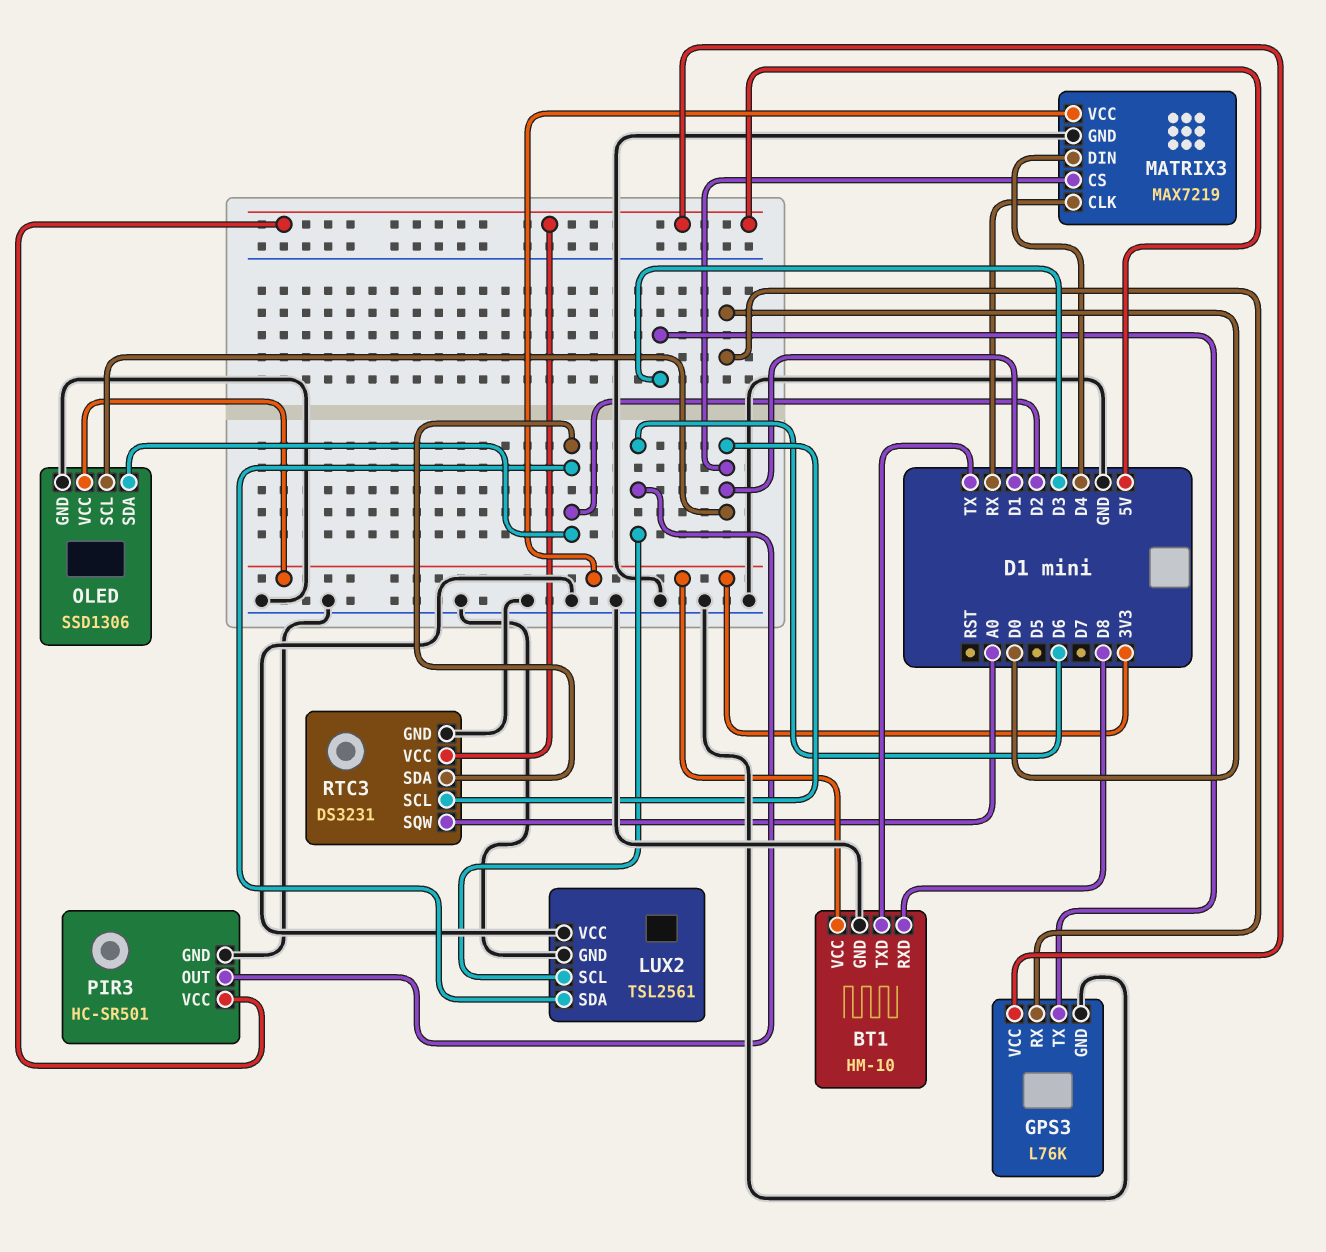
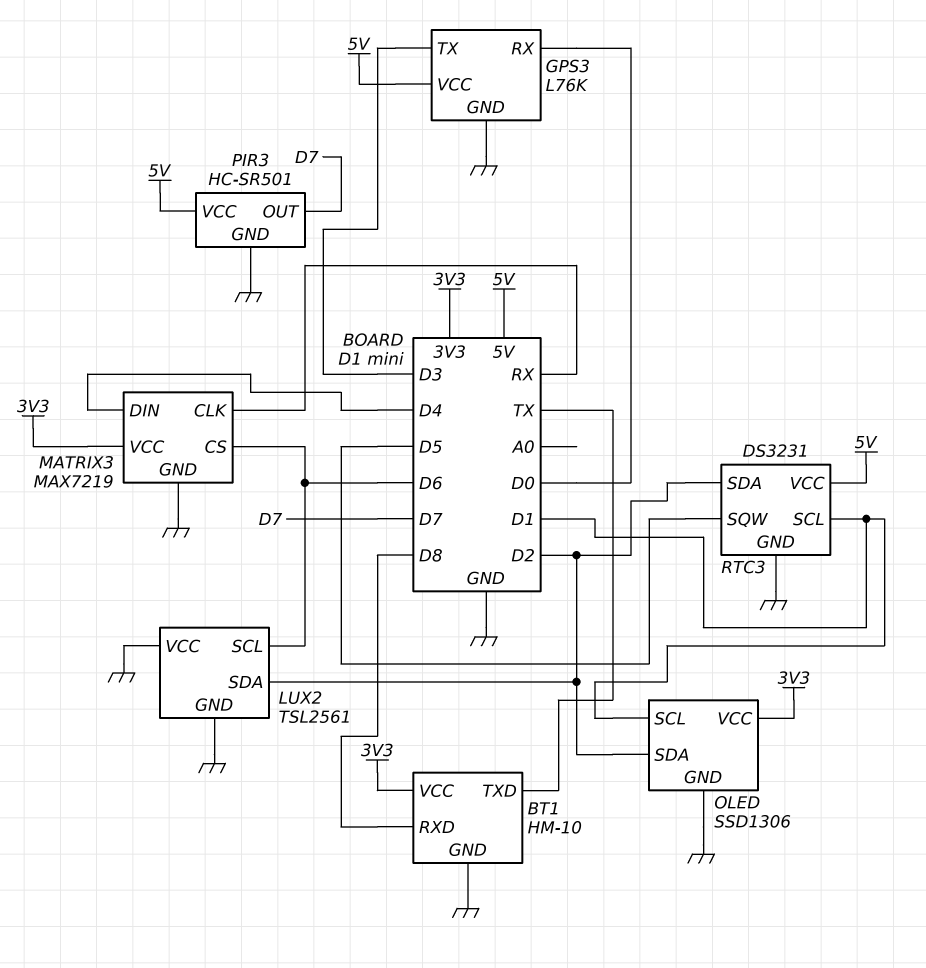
MATRIX3 pin CS: D1 -> D6
PIR3 pin OUT: D6 -> D7
RTC3 pin SQW: A0 -> D5

